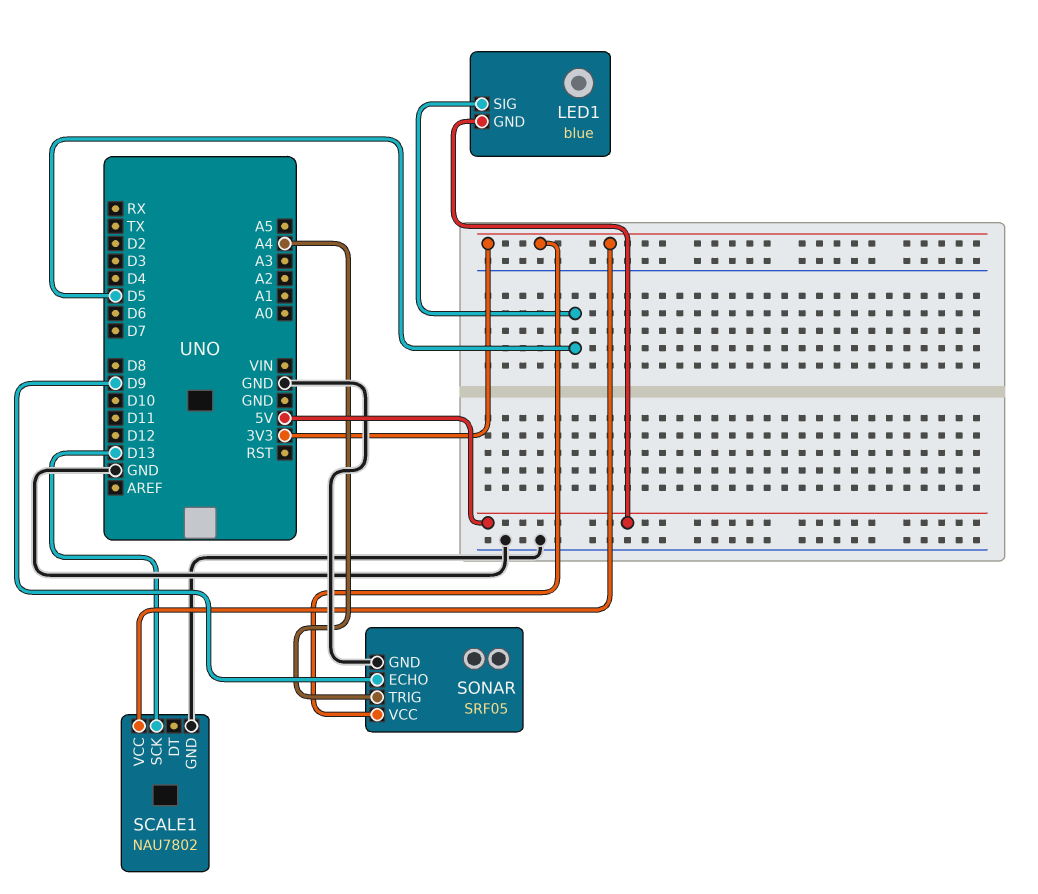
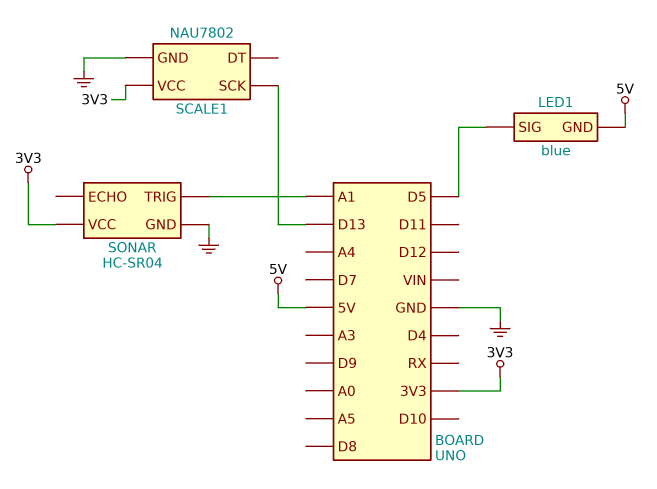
SONAR: SRF05 -> HC-SR04
SONAR pin ECHO: D9 -> none
SONAR pin TRIG: A4 -> A1

